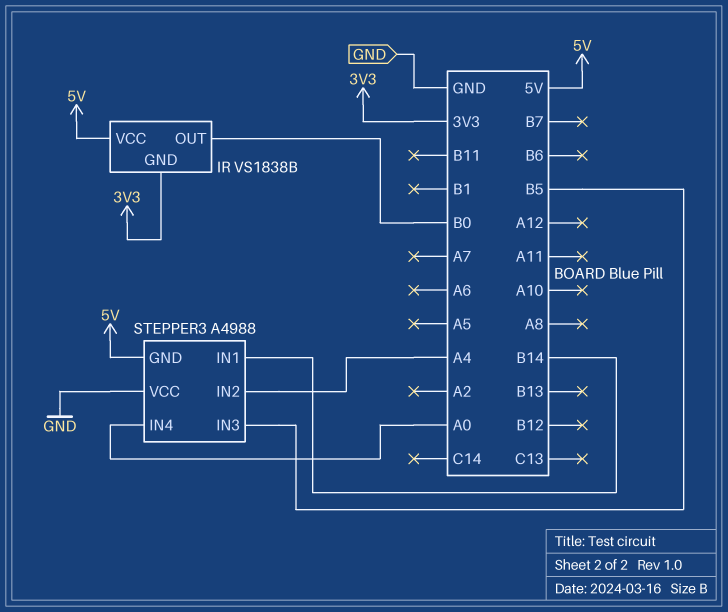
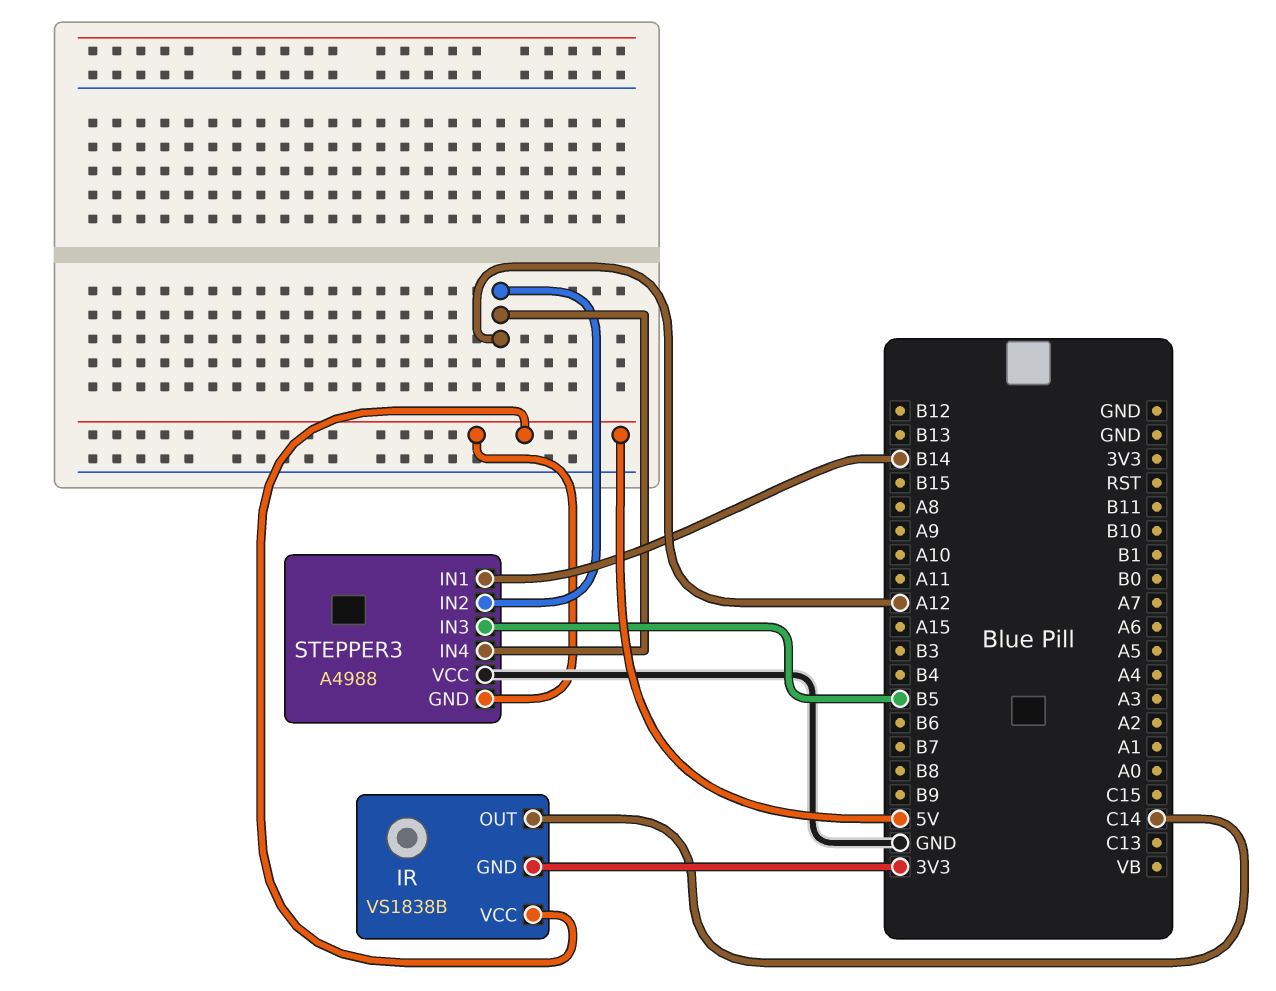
IR pin OUT: B0 -> C14
STEPPER3 pin IN2: A4 -> A12
STEPPER3 pin IN4: A0 -> A12

